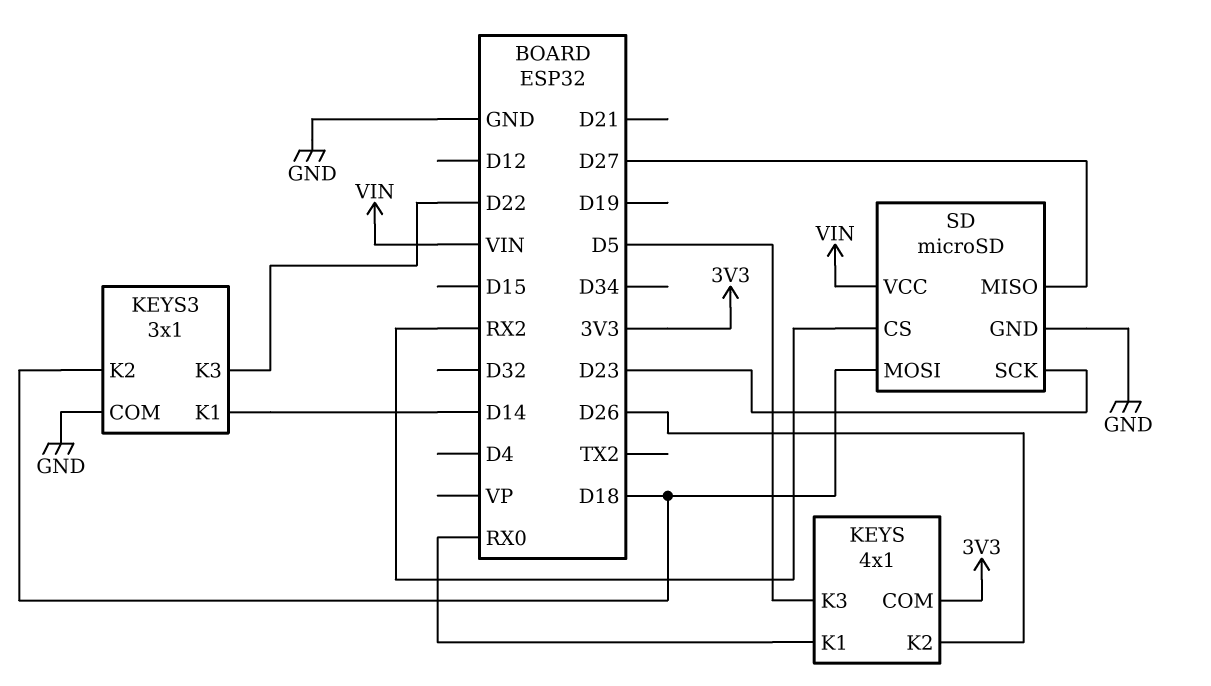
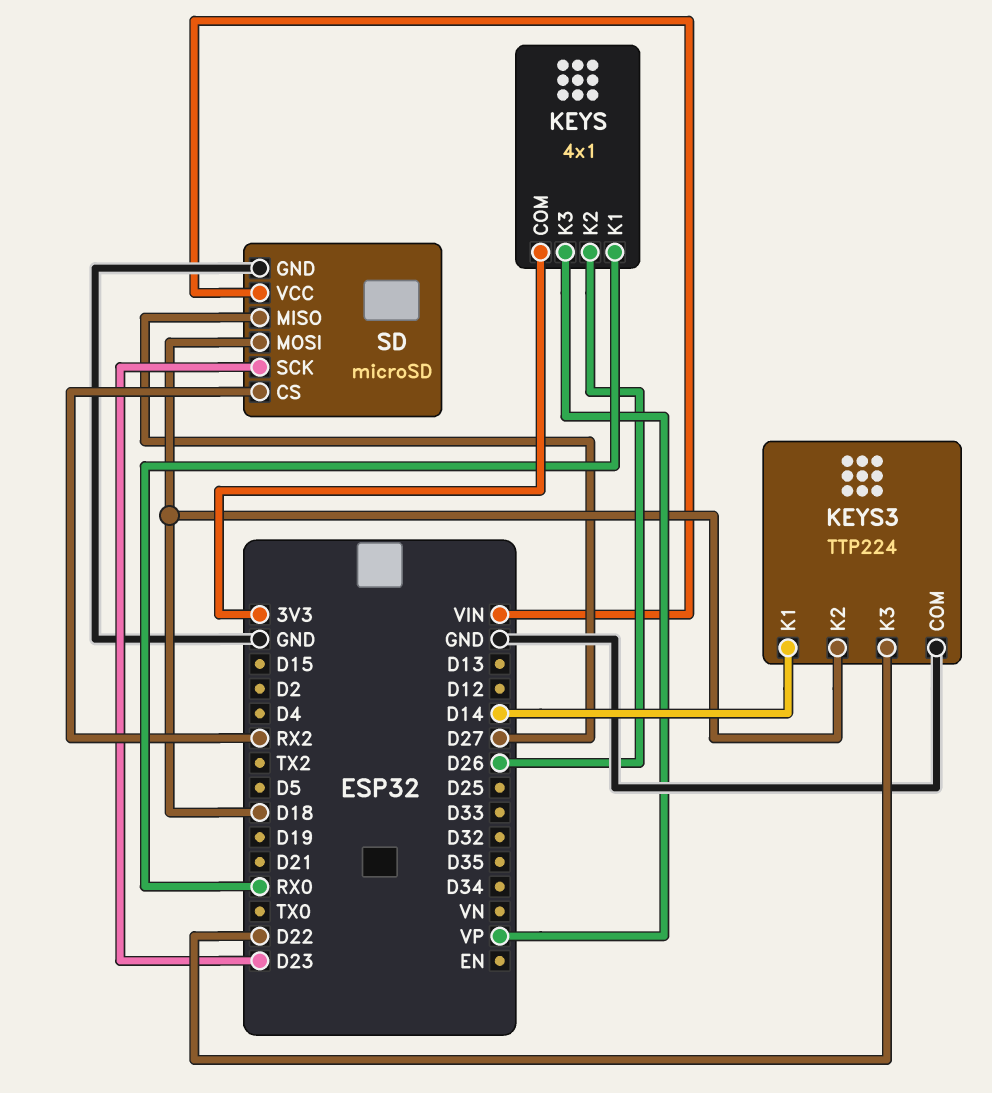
KEYS pin K3: D5 -> VP
KEYS3: 3x1 -> TTP224

